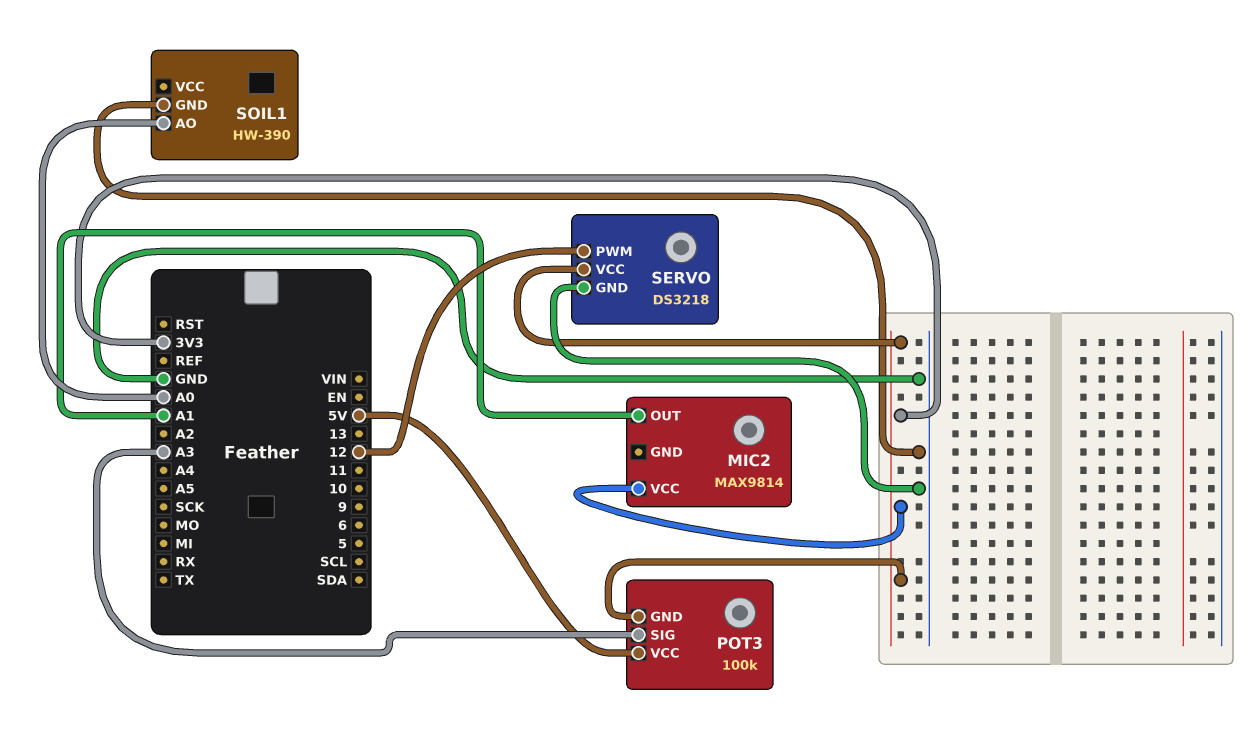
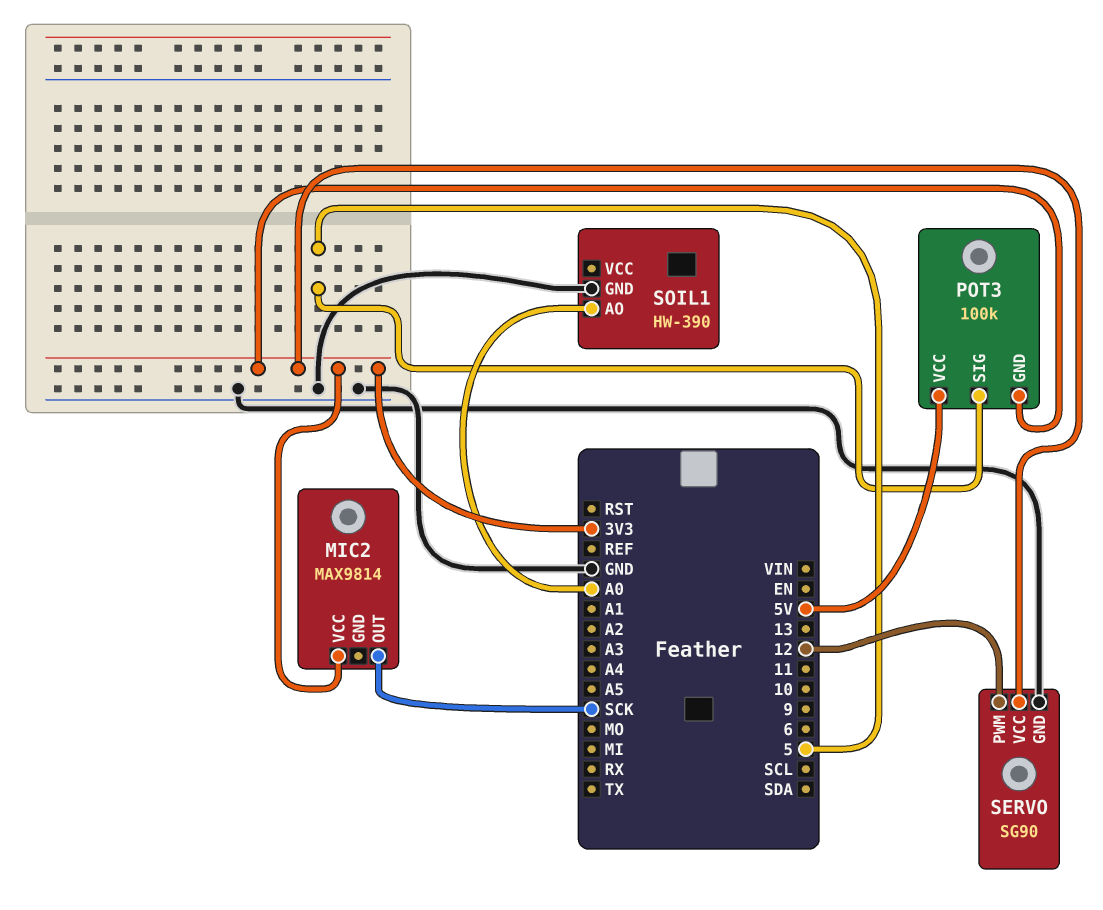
MIC2 pin OUT: A1 -> SCK
POT3 pin SIG: A3 -> 5
SERVO: DS3218 -> SG90

